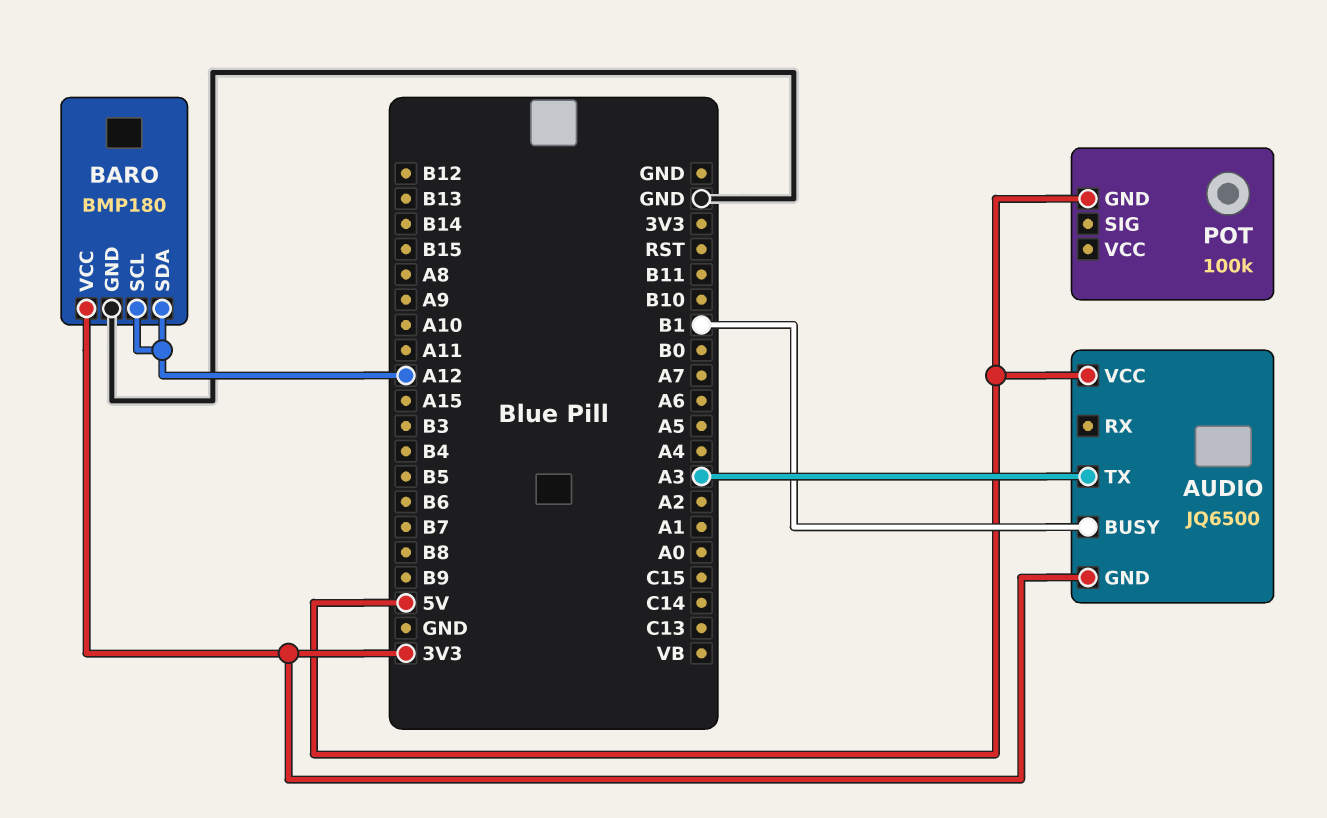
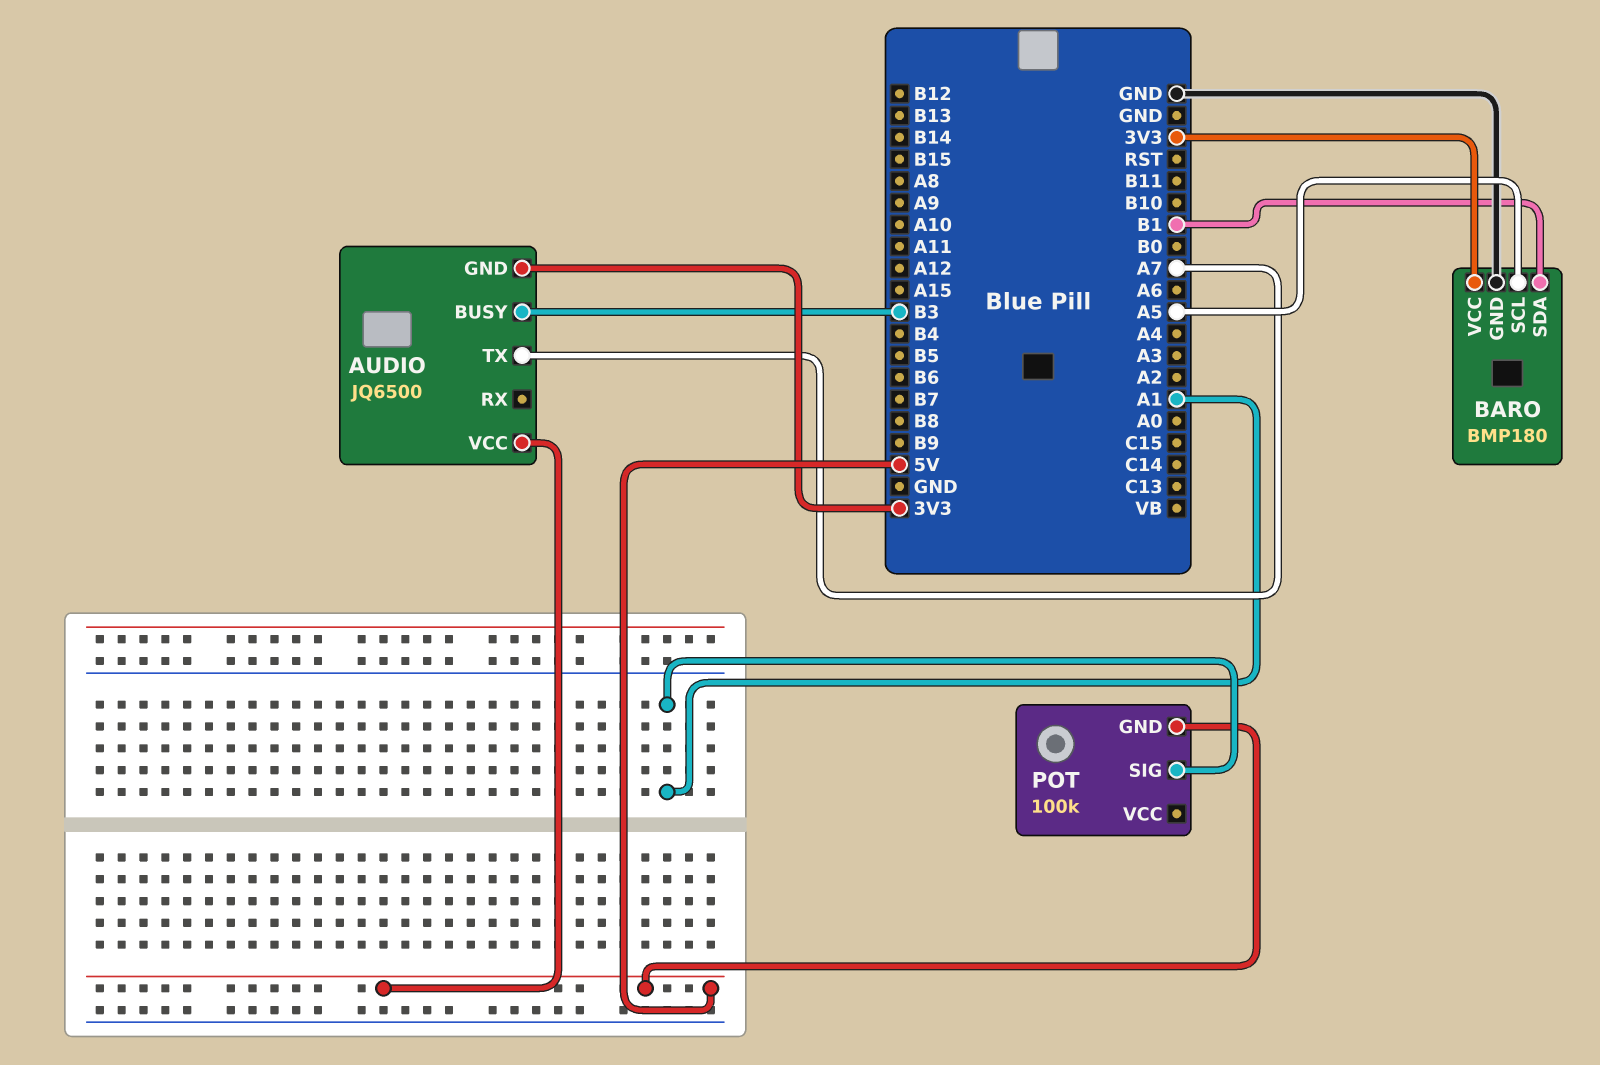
AUDIO pin BUSY: B1 -> B3
AUDIO pin TX: A3 -> A7
BARO pin SCL: A12 -> A5
BARO pin SDA: A12 -> B1
POT pin SIG: none -> A1

